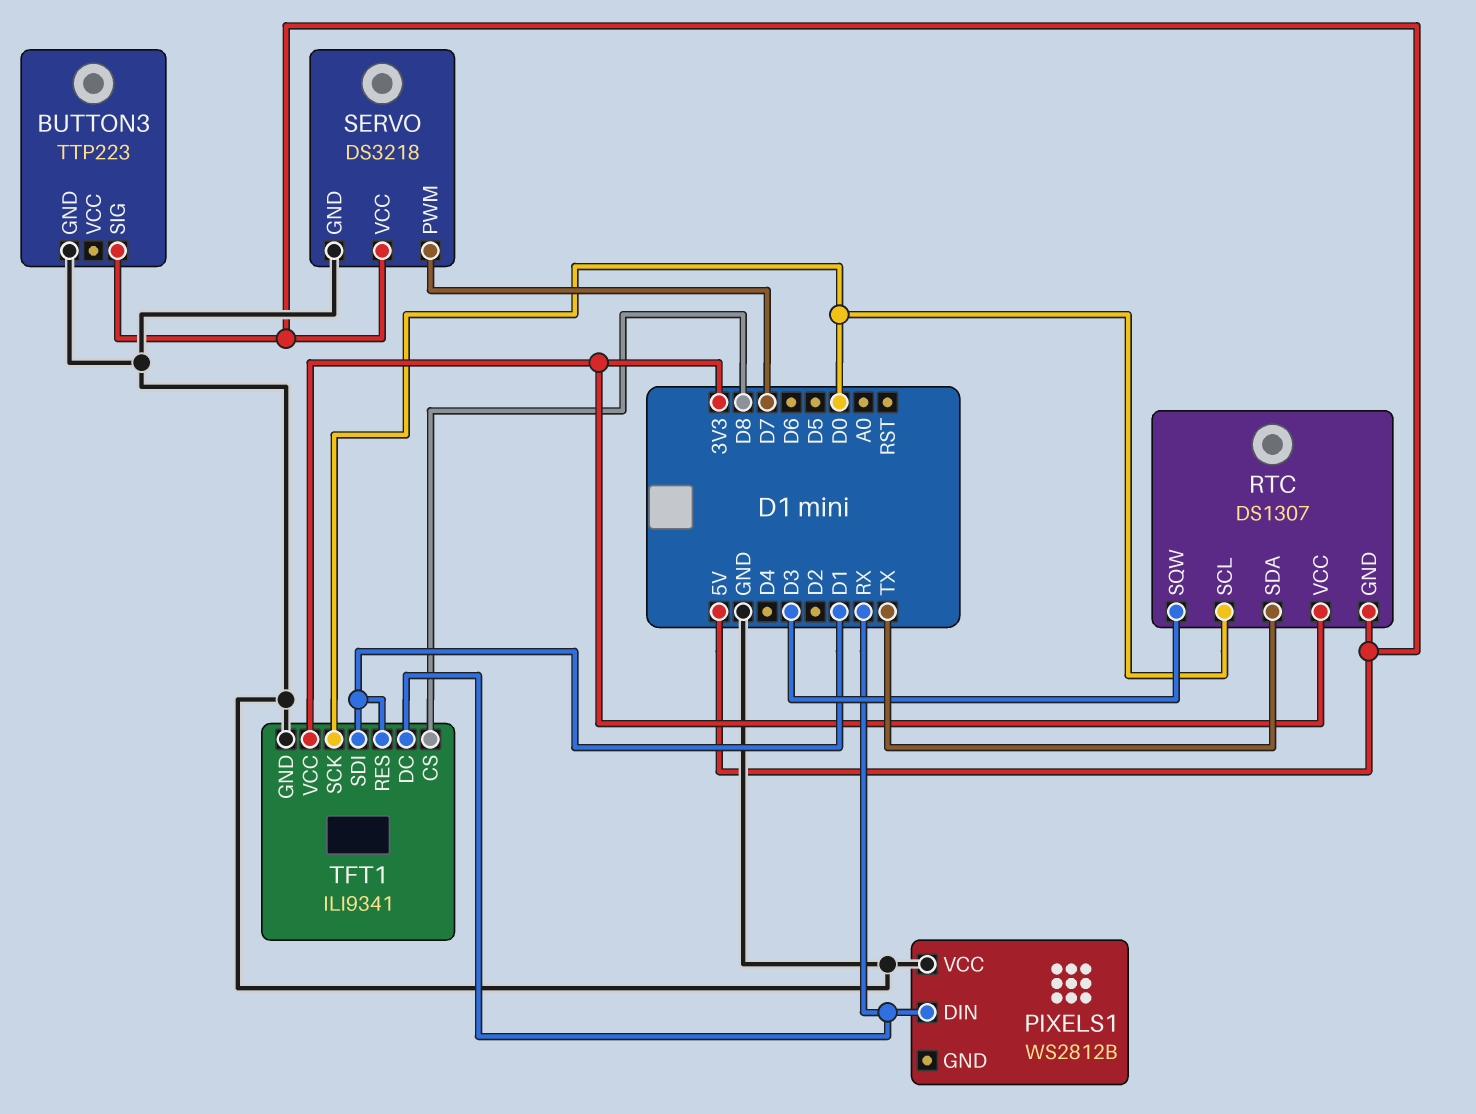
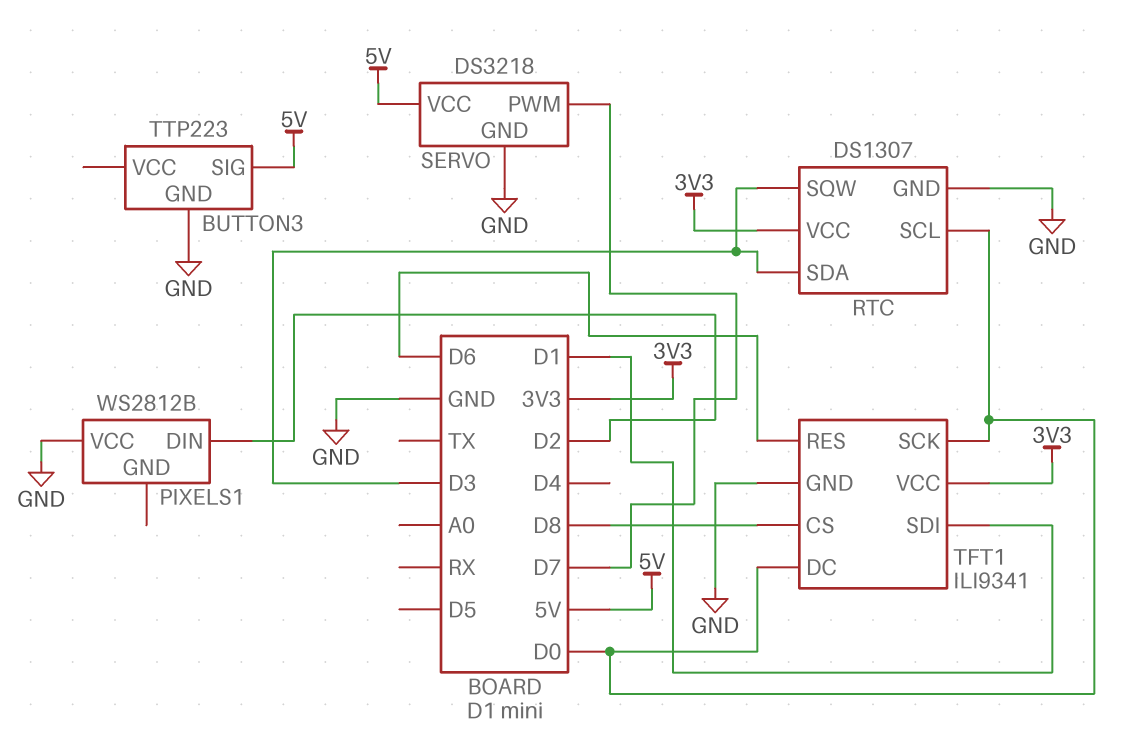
PIXELS1 pin DIN: RX -> D2
RTC pin GND: 5V -> GND
RTC pin SDA: TX -> D3
TFT1 pin DC: RX -> D0
TFT1 pin RES: D1 -> D6

